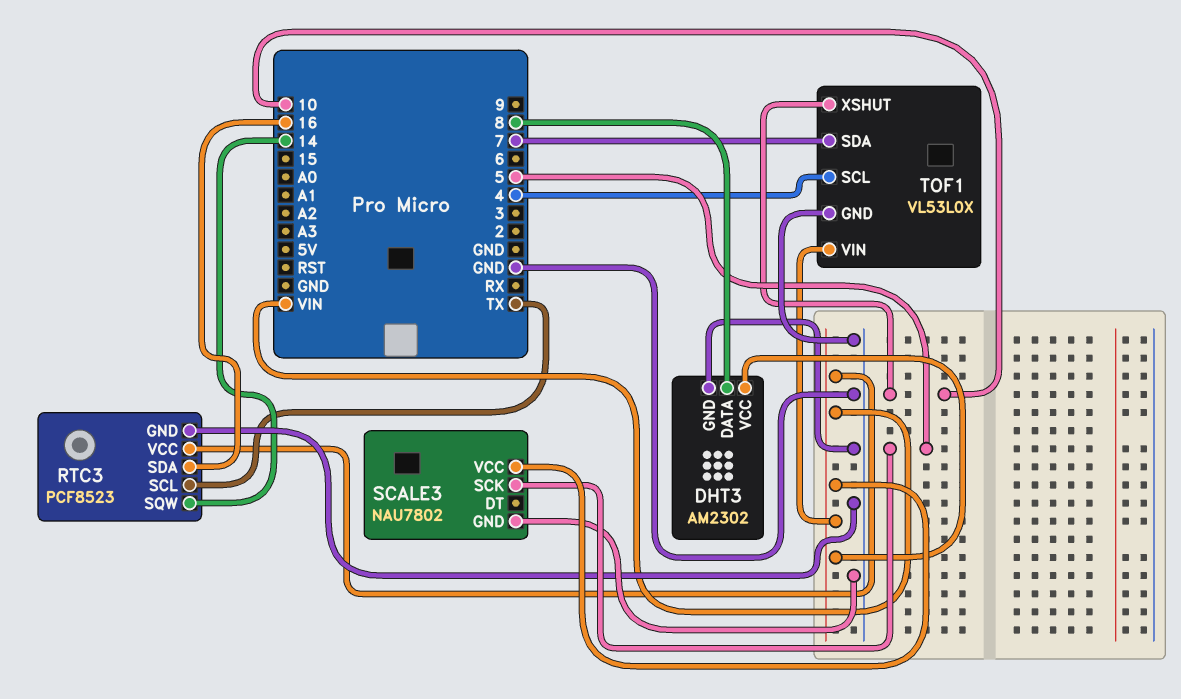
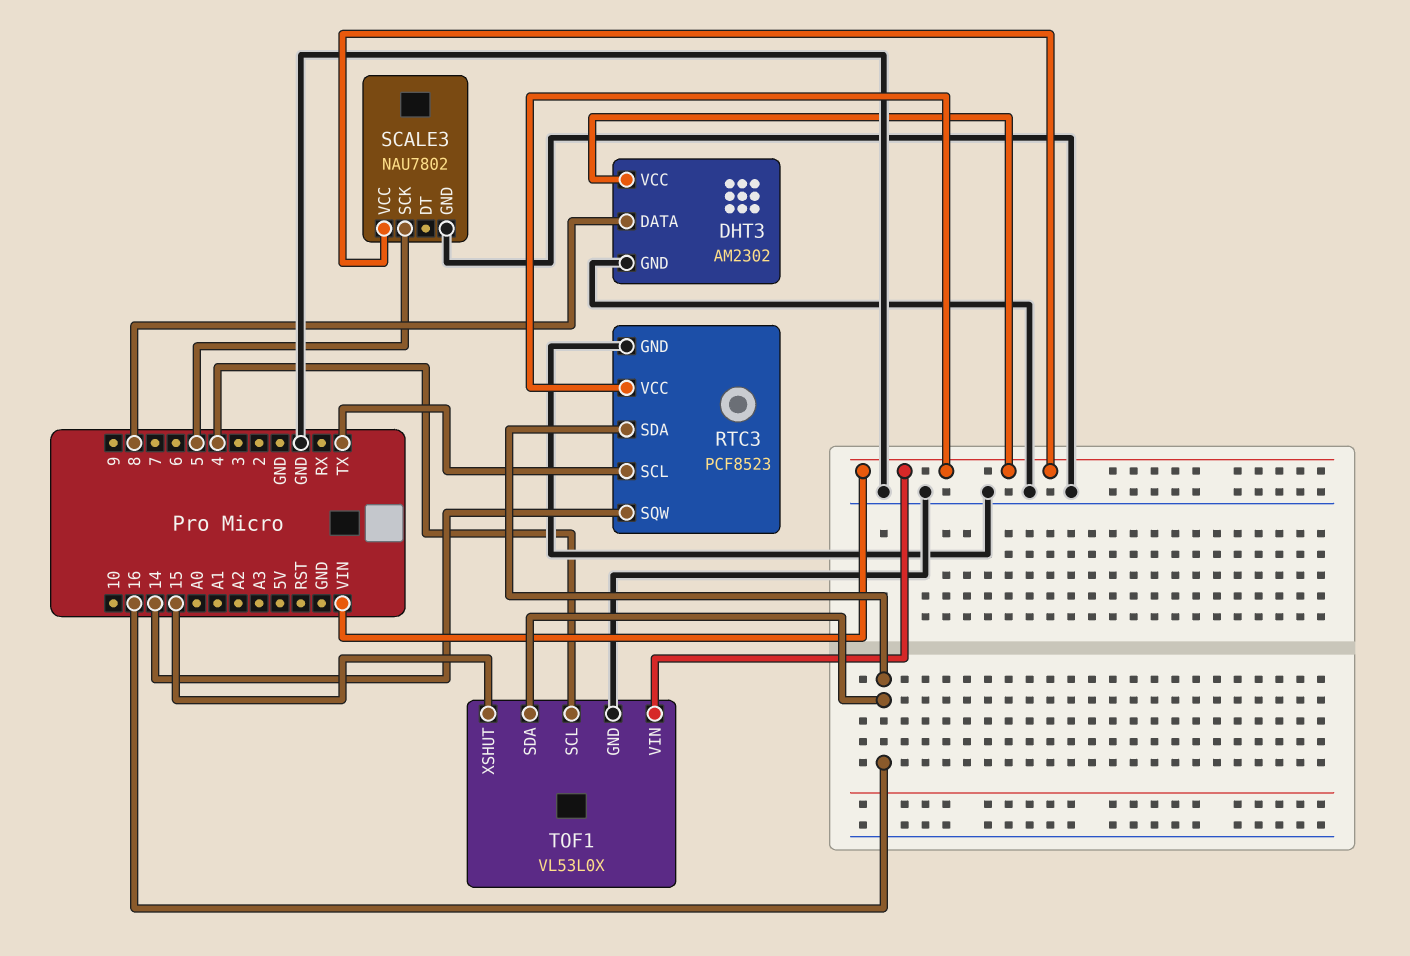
TOF1 pin SDA: 7 -> 16
TOF1 pin XSHUT: 10 -> 15

